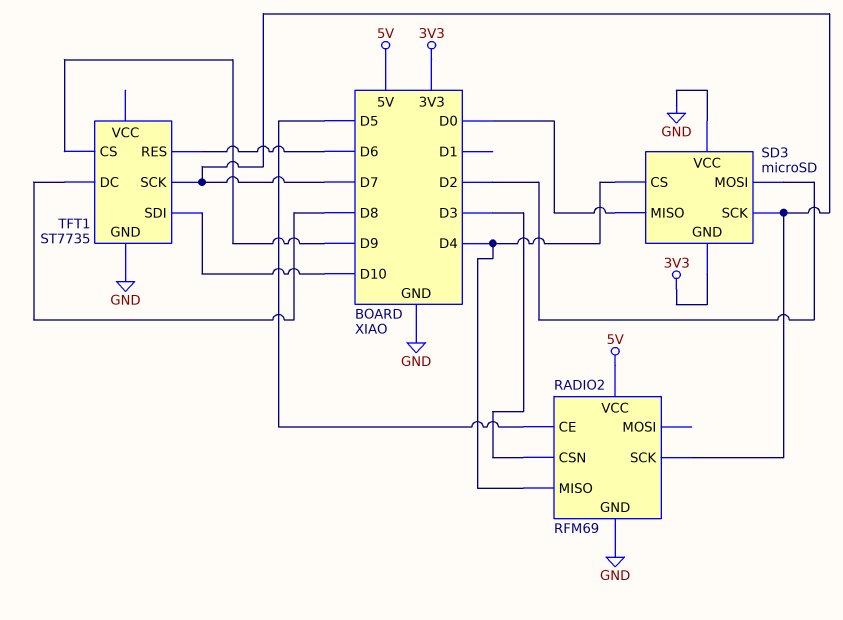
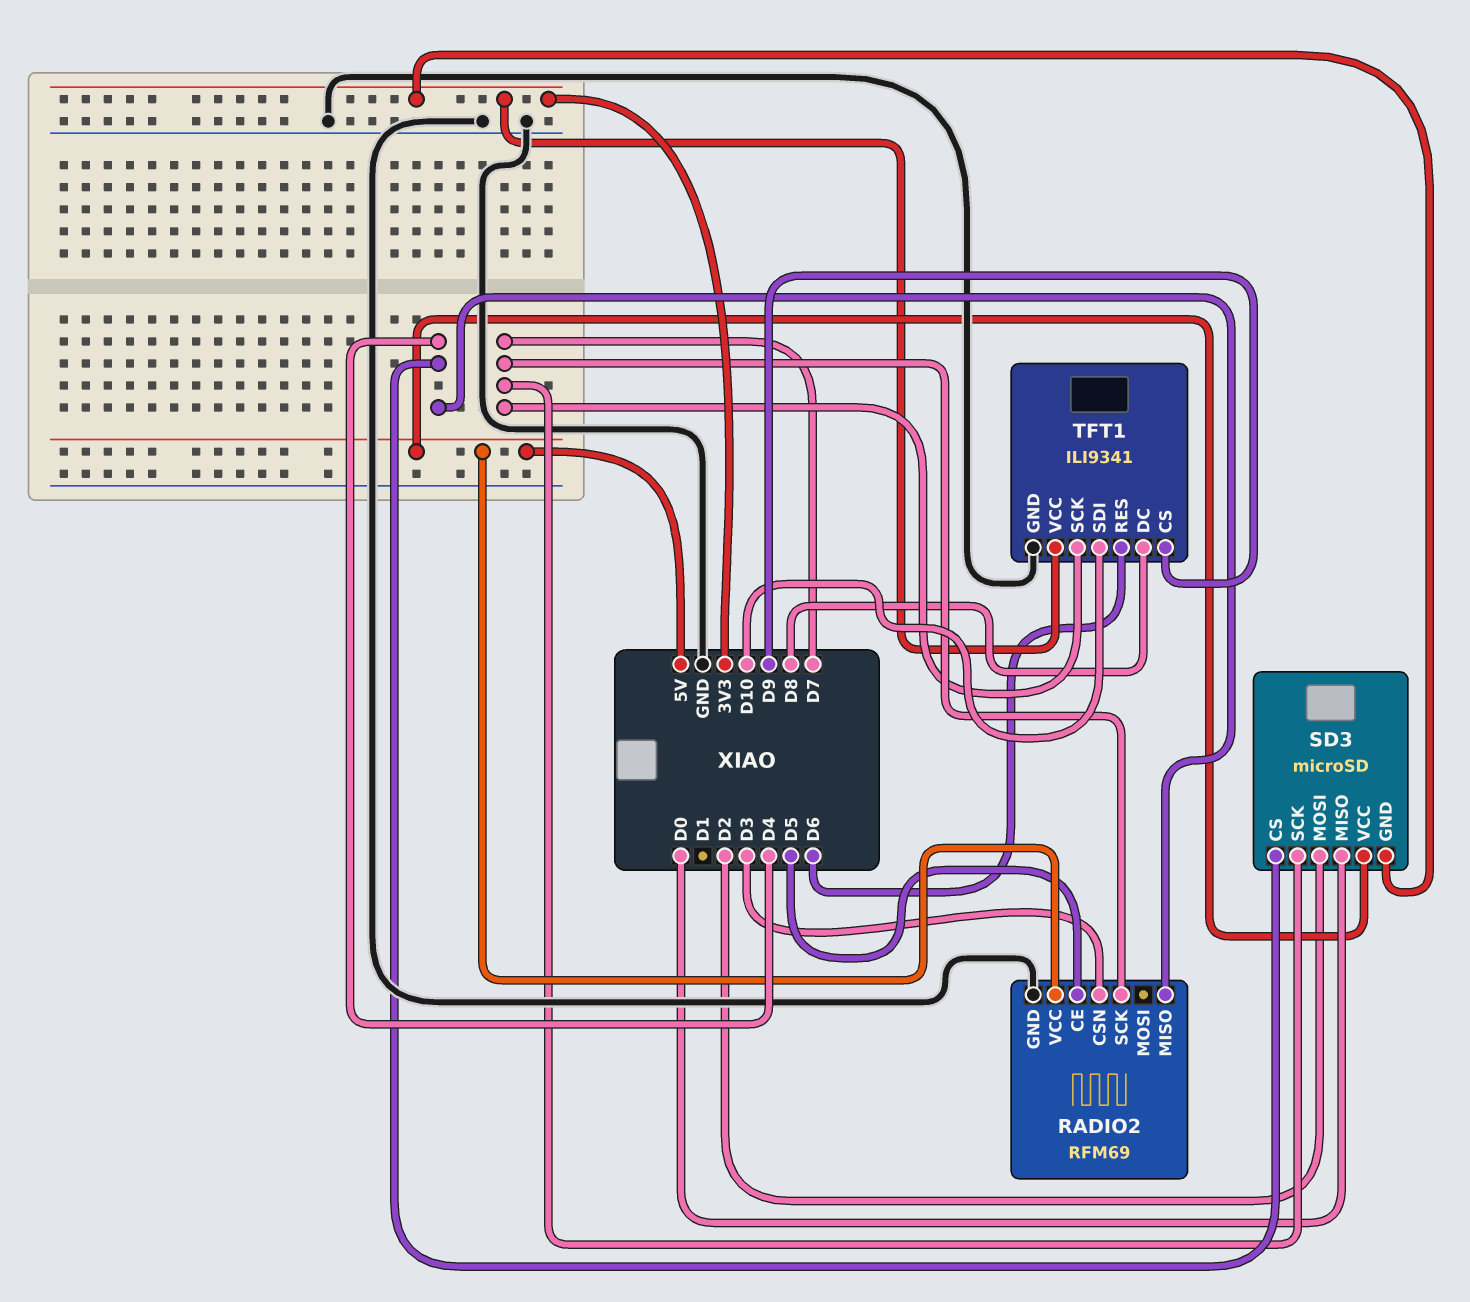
SD3 pin VCC: GND -> 5V
TFT1: ST7735 -> ILI9341
TFT1 pin VCC: none -> 3V3

